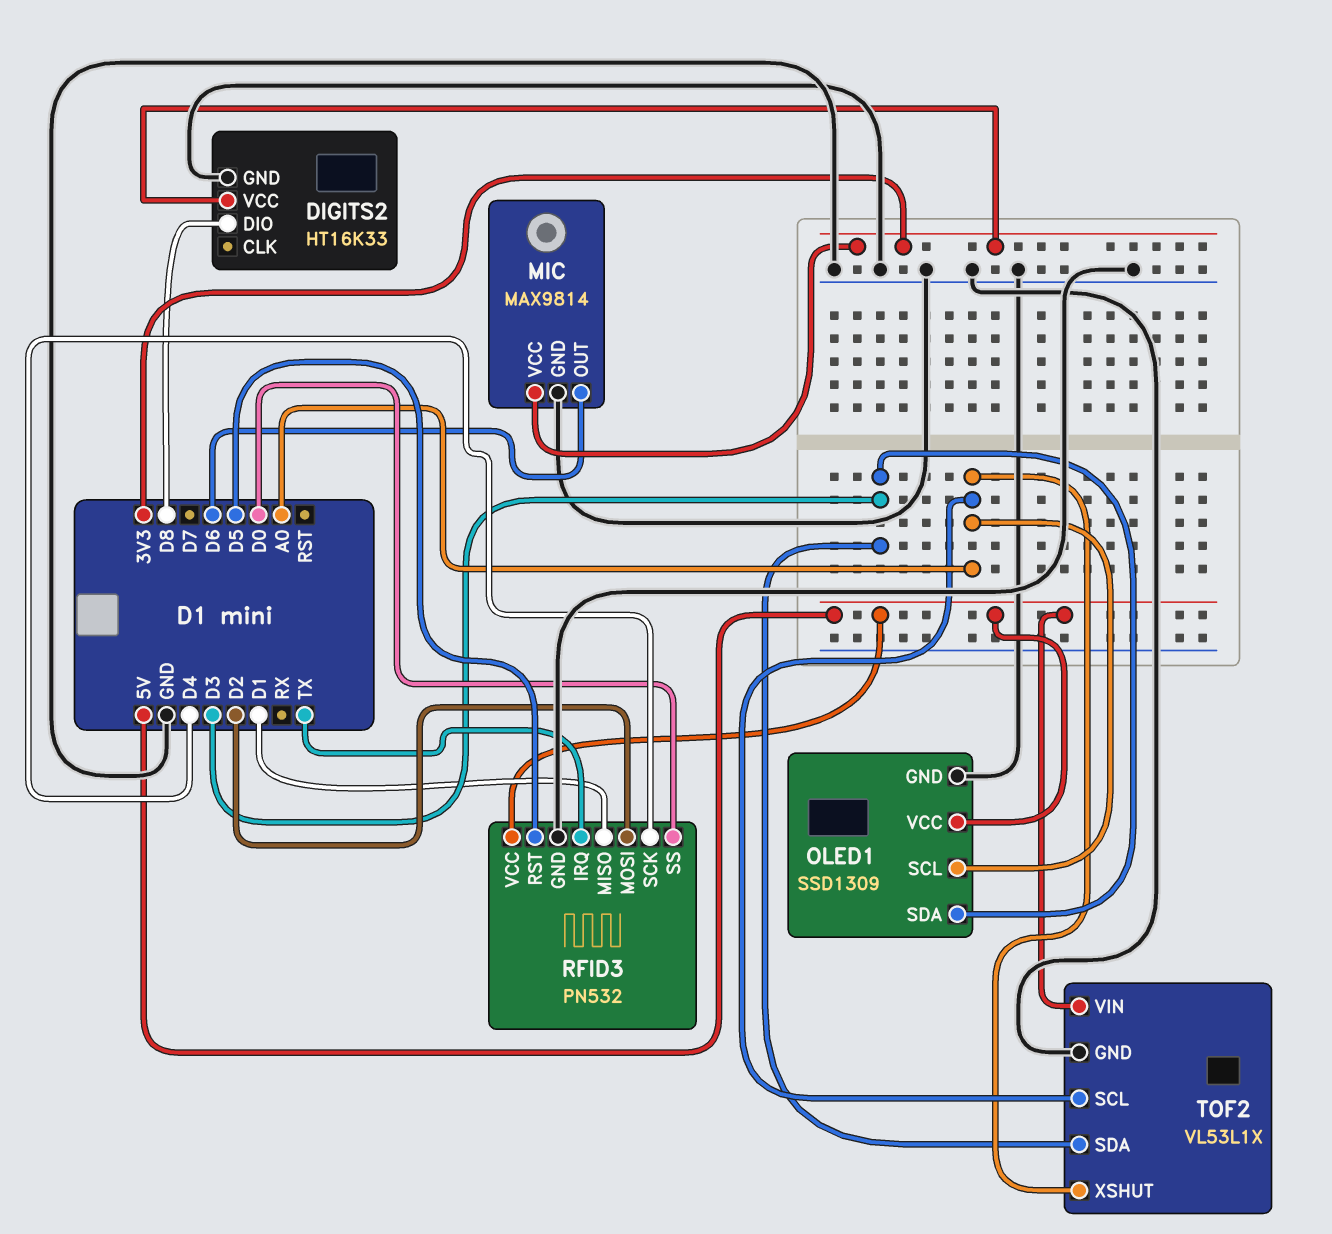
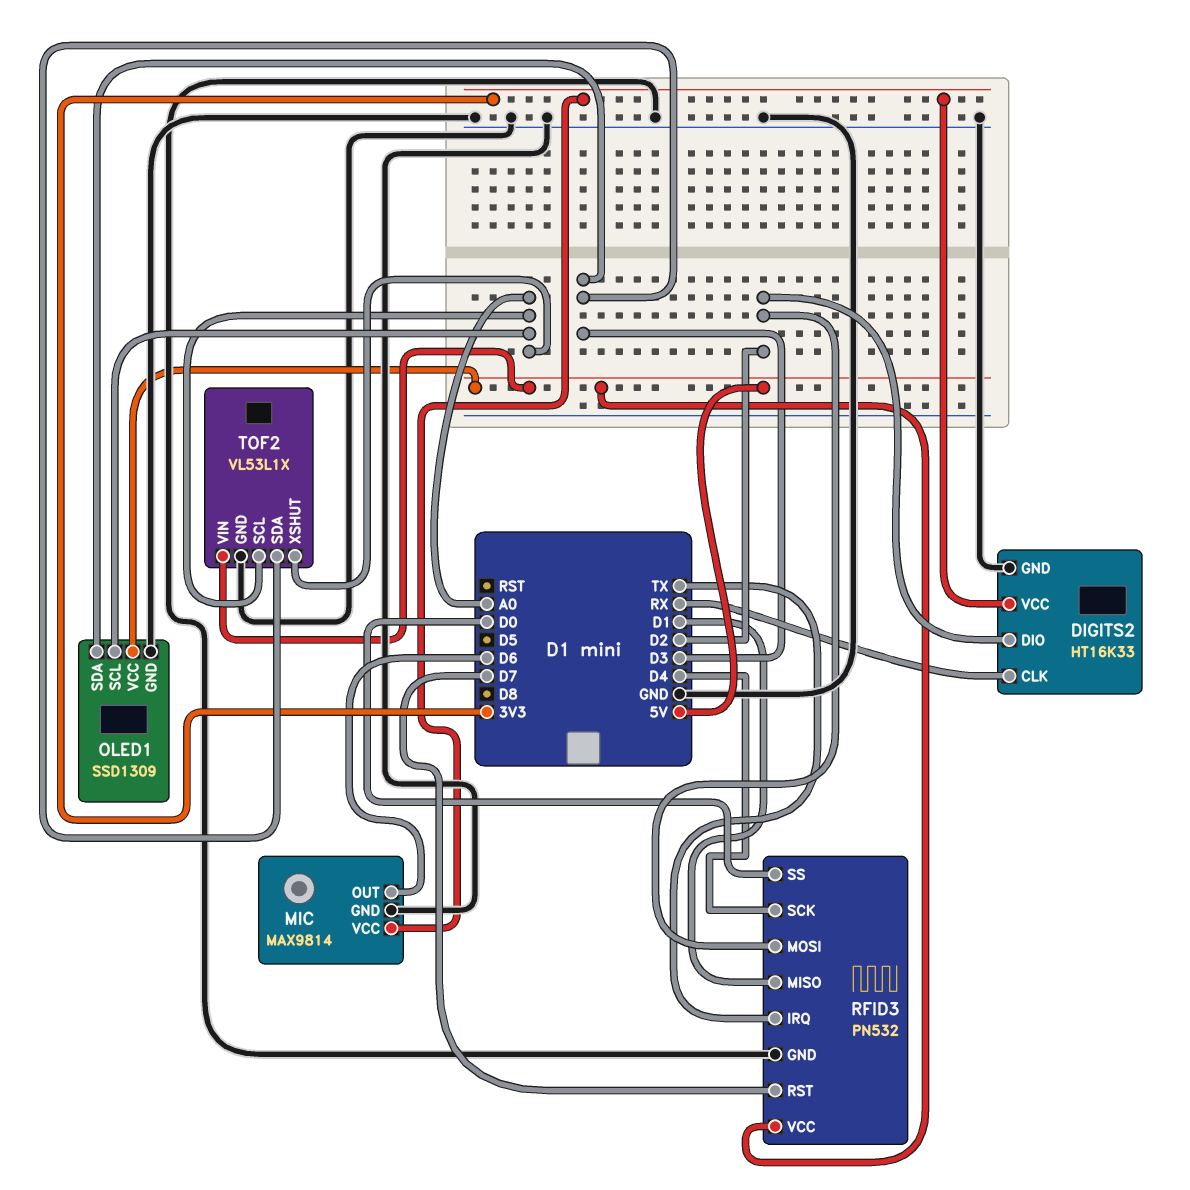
DIGITS2 pin CLK: none -> RX
DIGITS2 pin DIO: D8 -> D2
RFID3 pin RST: D5 -> D7

